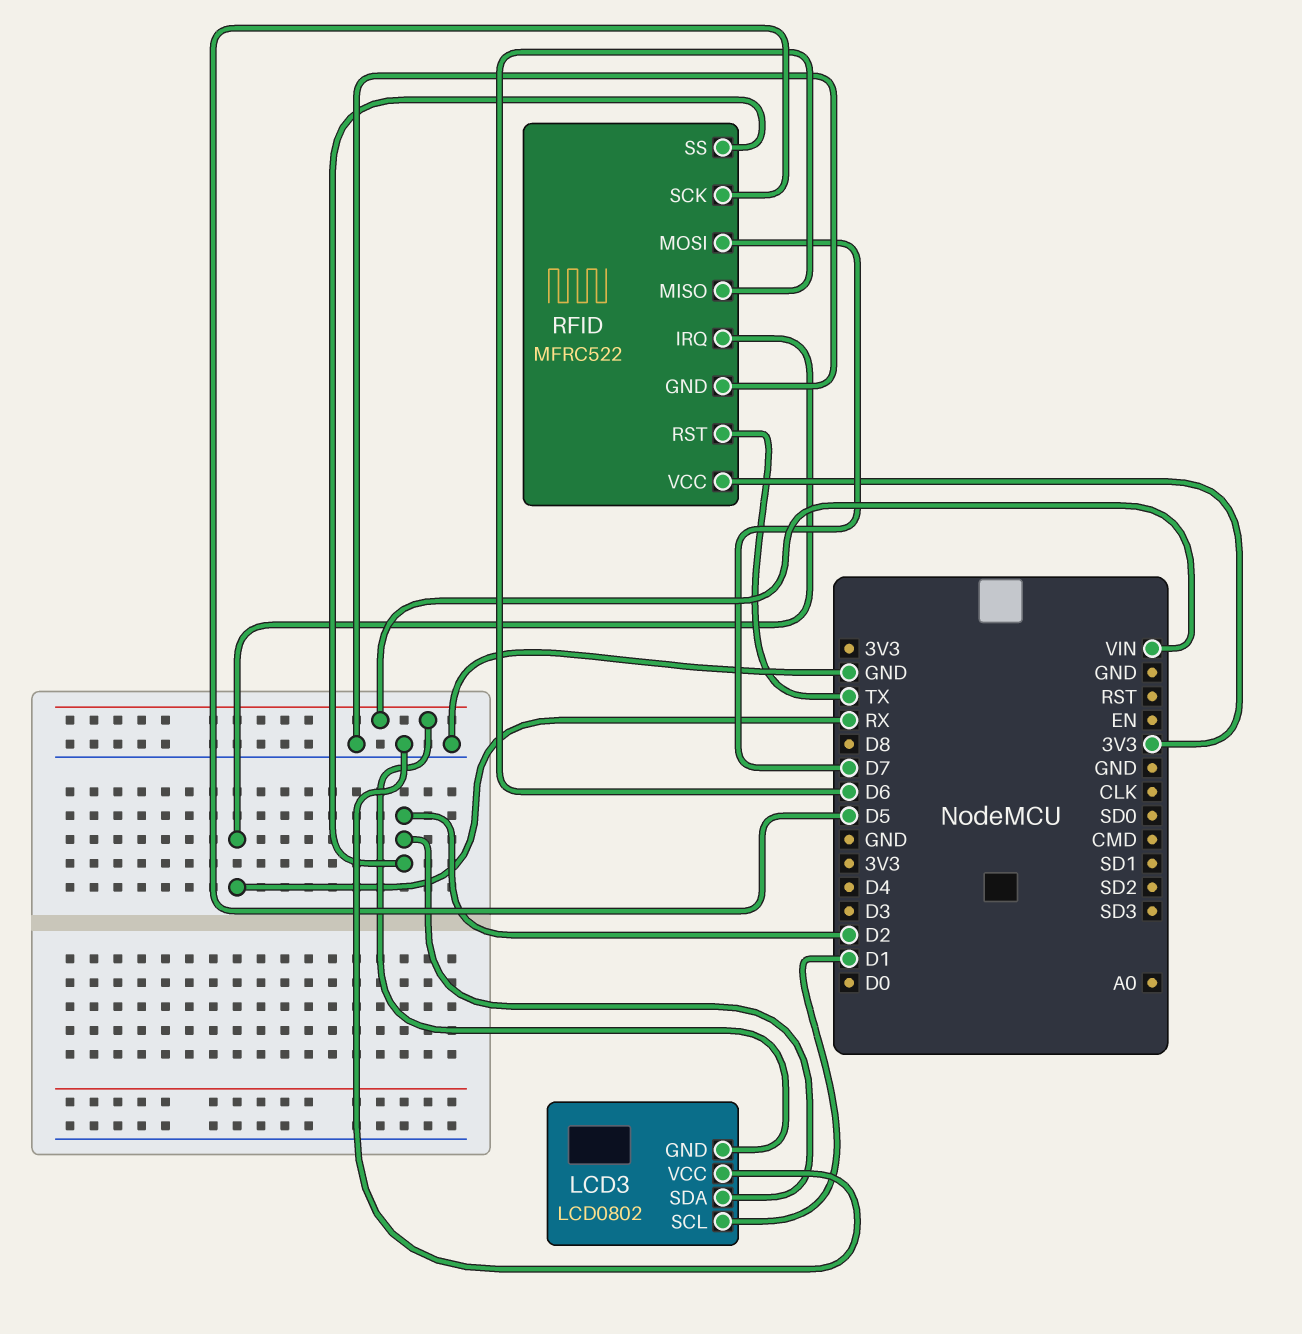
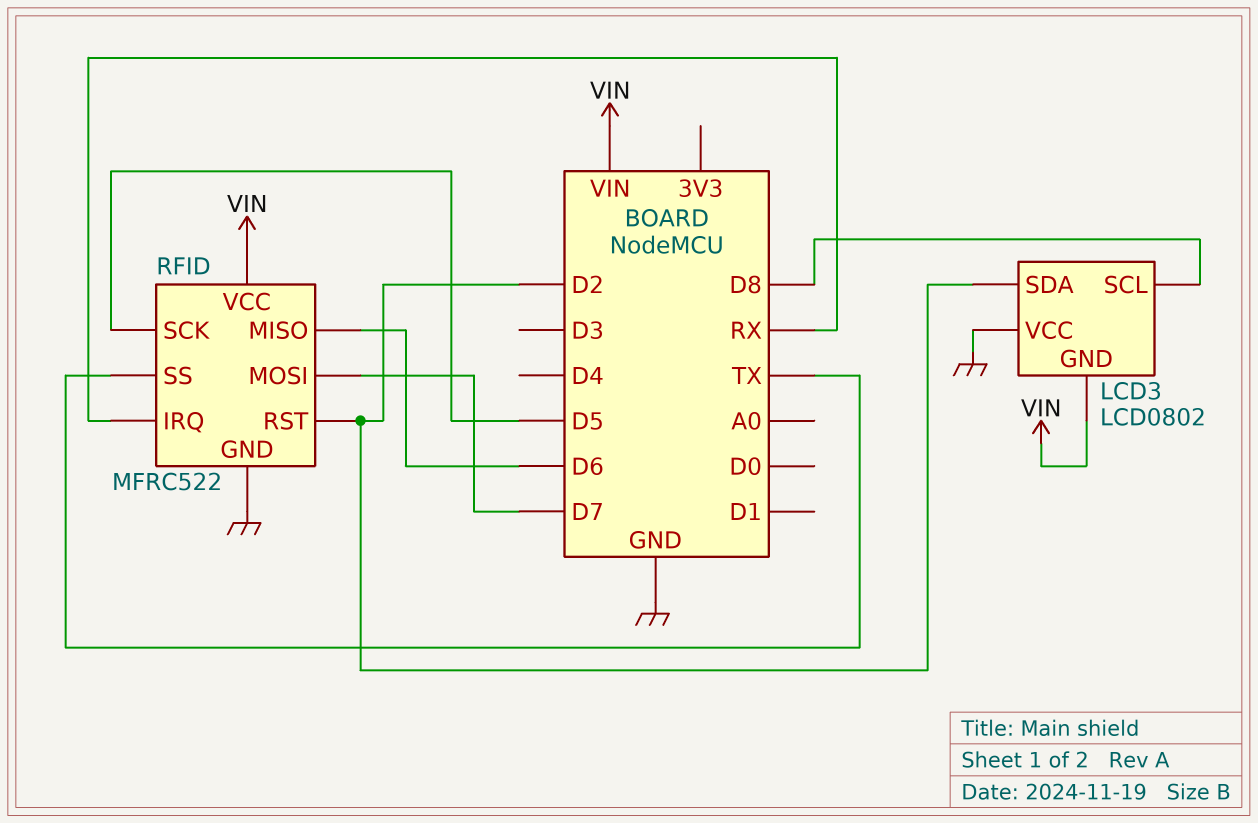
LCD3 pin SCL: D1 -> D8
RFID pin RST: TX -> D2
RFID pin SS: D2 -> TX
RFID pin VCC: 3V3 -> VIN

